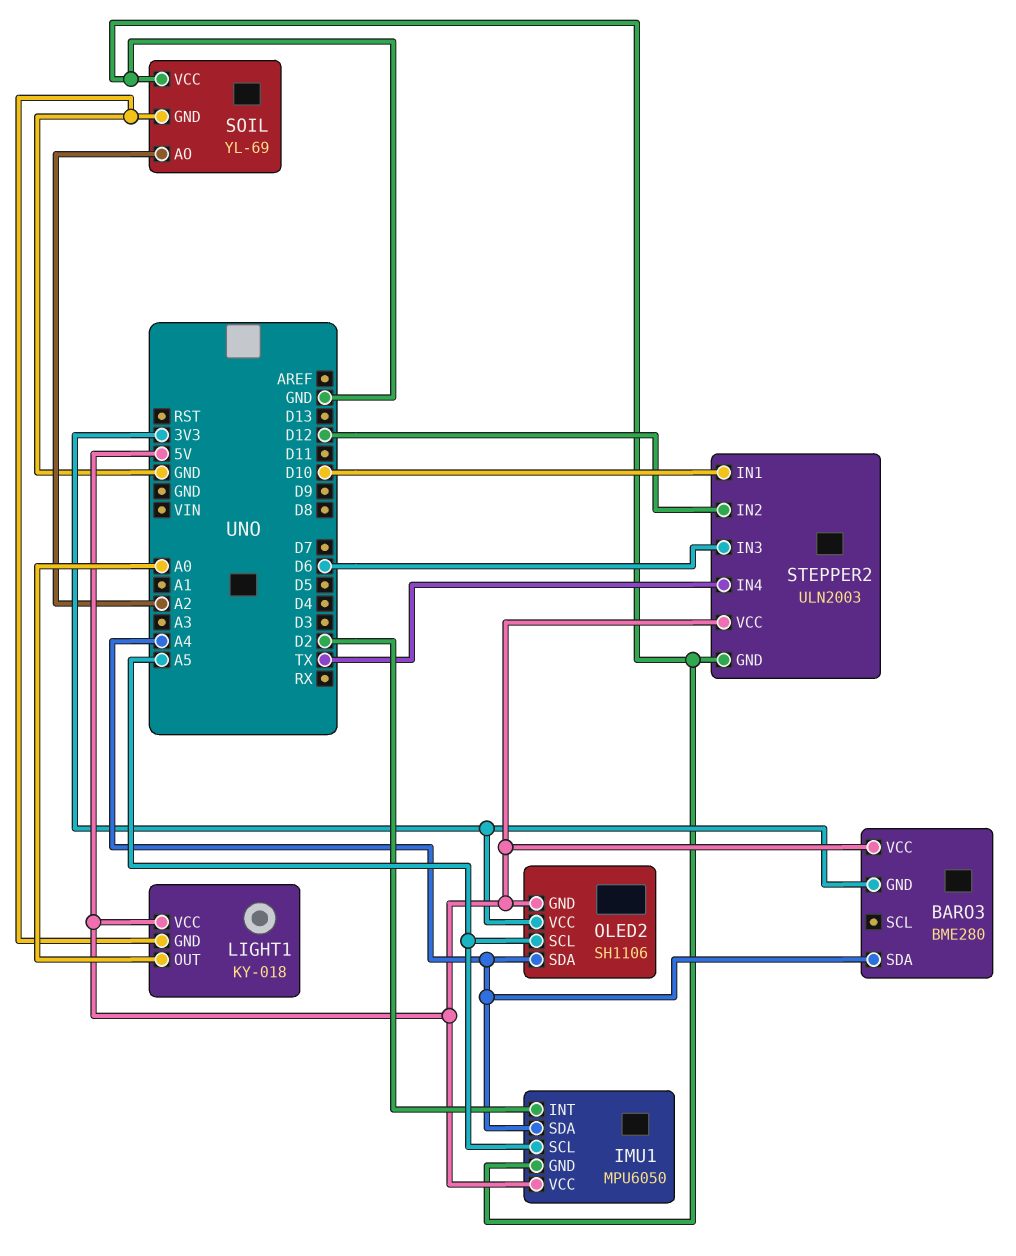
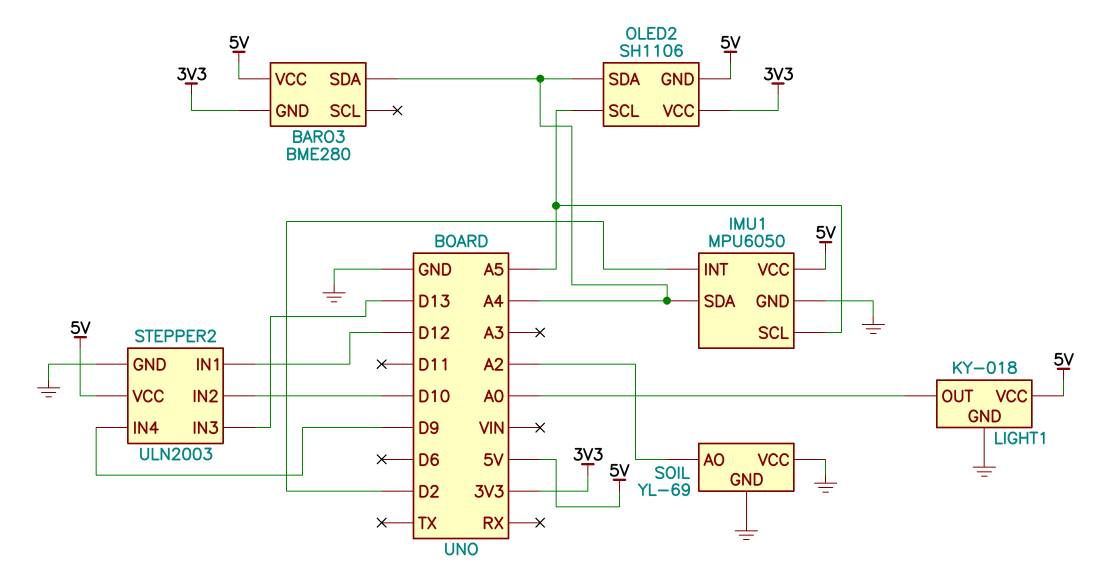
STEPPER2 pin IN1: D10 -> D12
STEPPER2 pin IN2: D12 -> D10
STEPPER2 pin IN3: D6 -> D13
STEPPER2 pin IN4: TX -> D9

